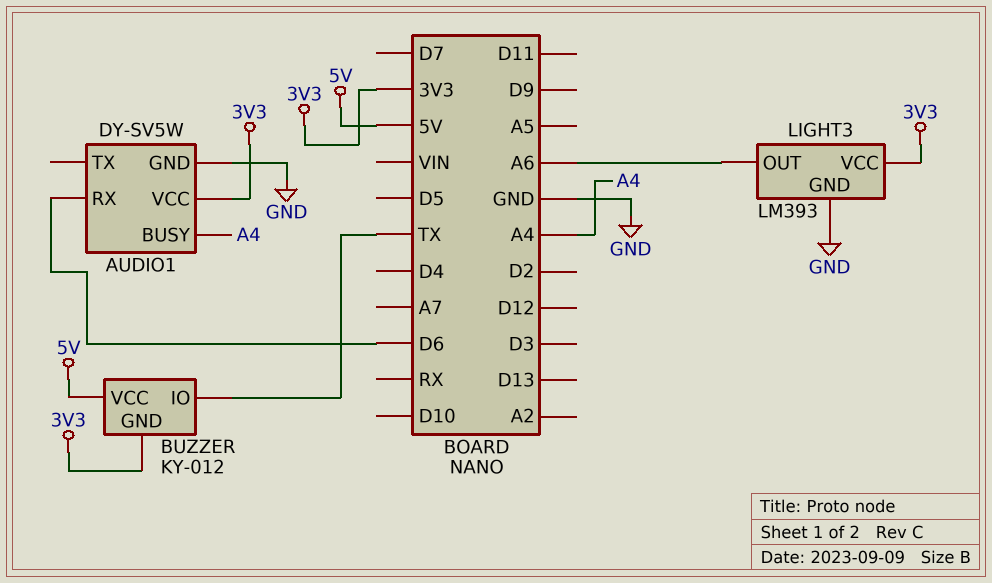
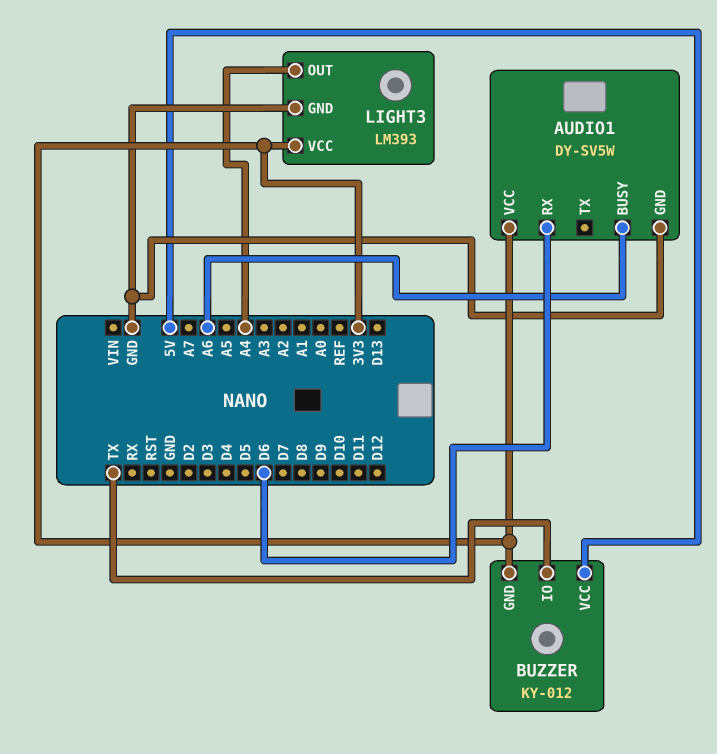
AUDIO1 pin BUSY: A4 -> A6
LIGHT3 pin OUT: A6 -> A4

